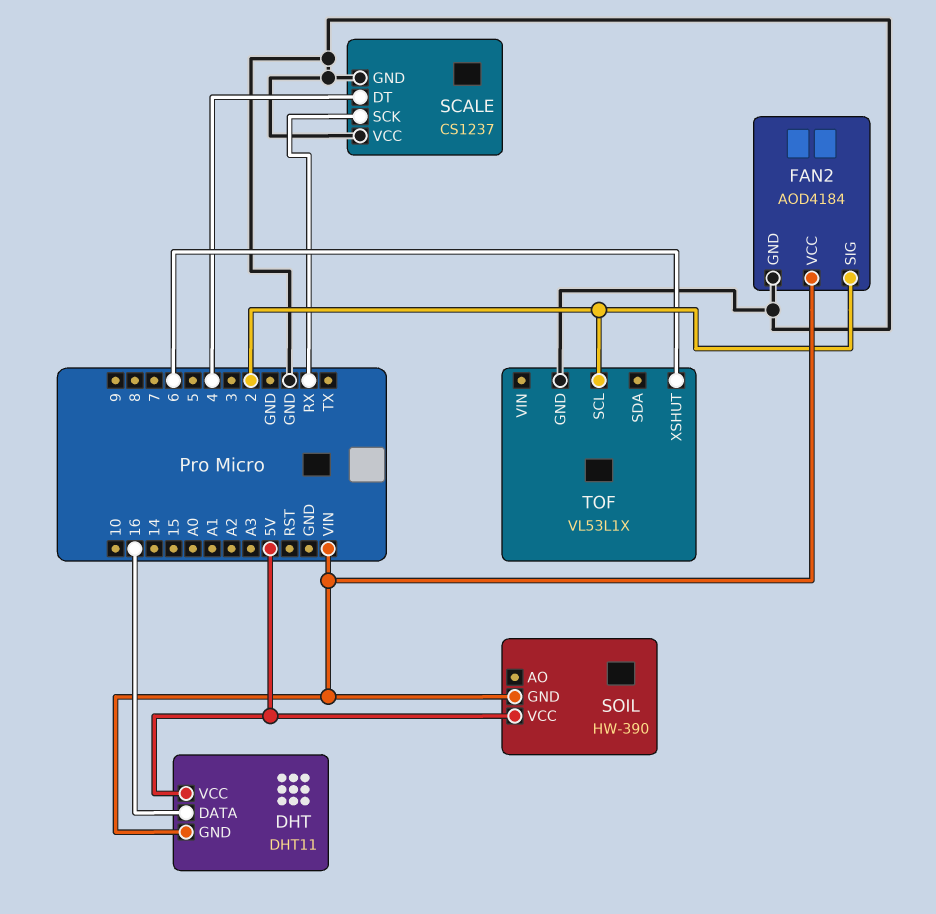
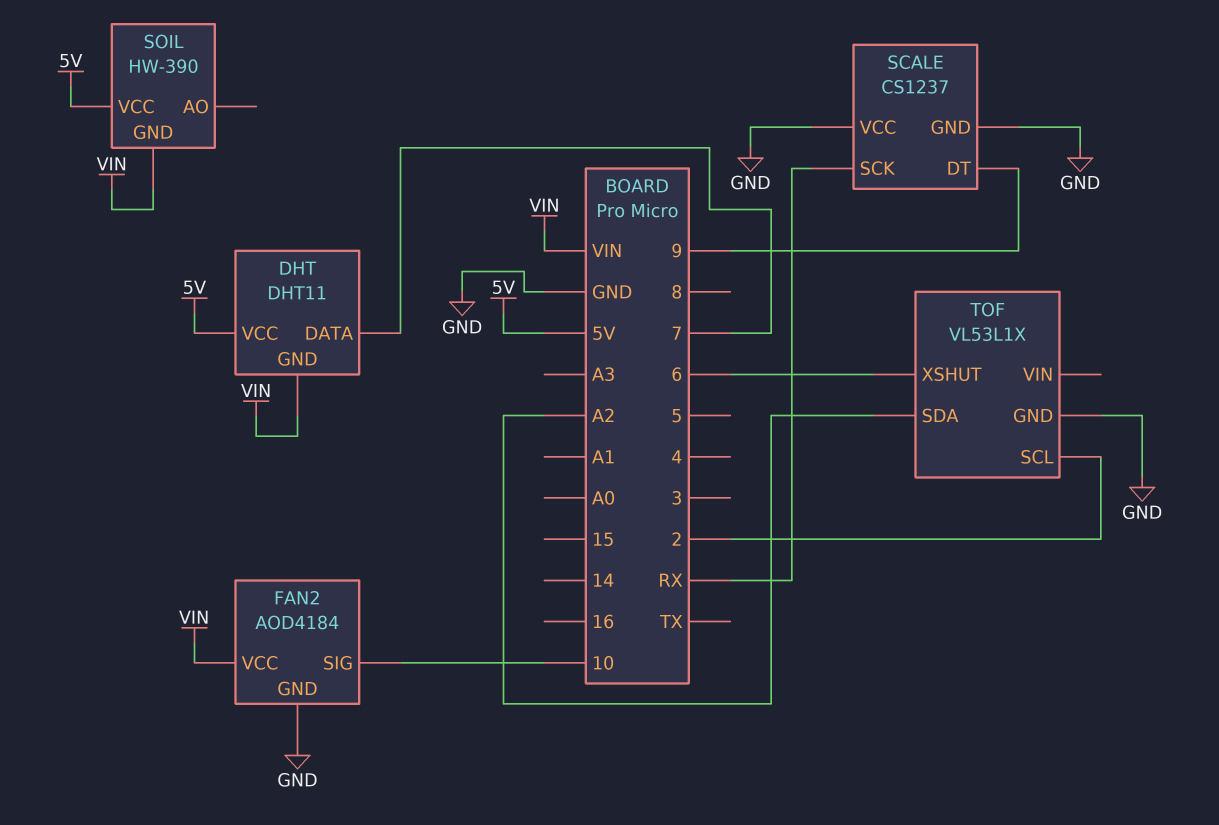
DHT pin DATA: 16 -> 7
FAN2 pin SIG: 2 -> 10
SCALE pin DT: 4 -> 9
TOF pin SDA: none -> A2

